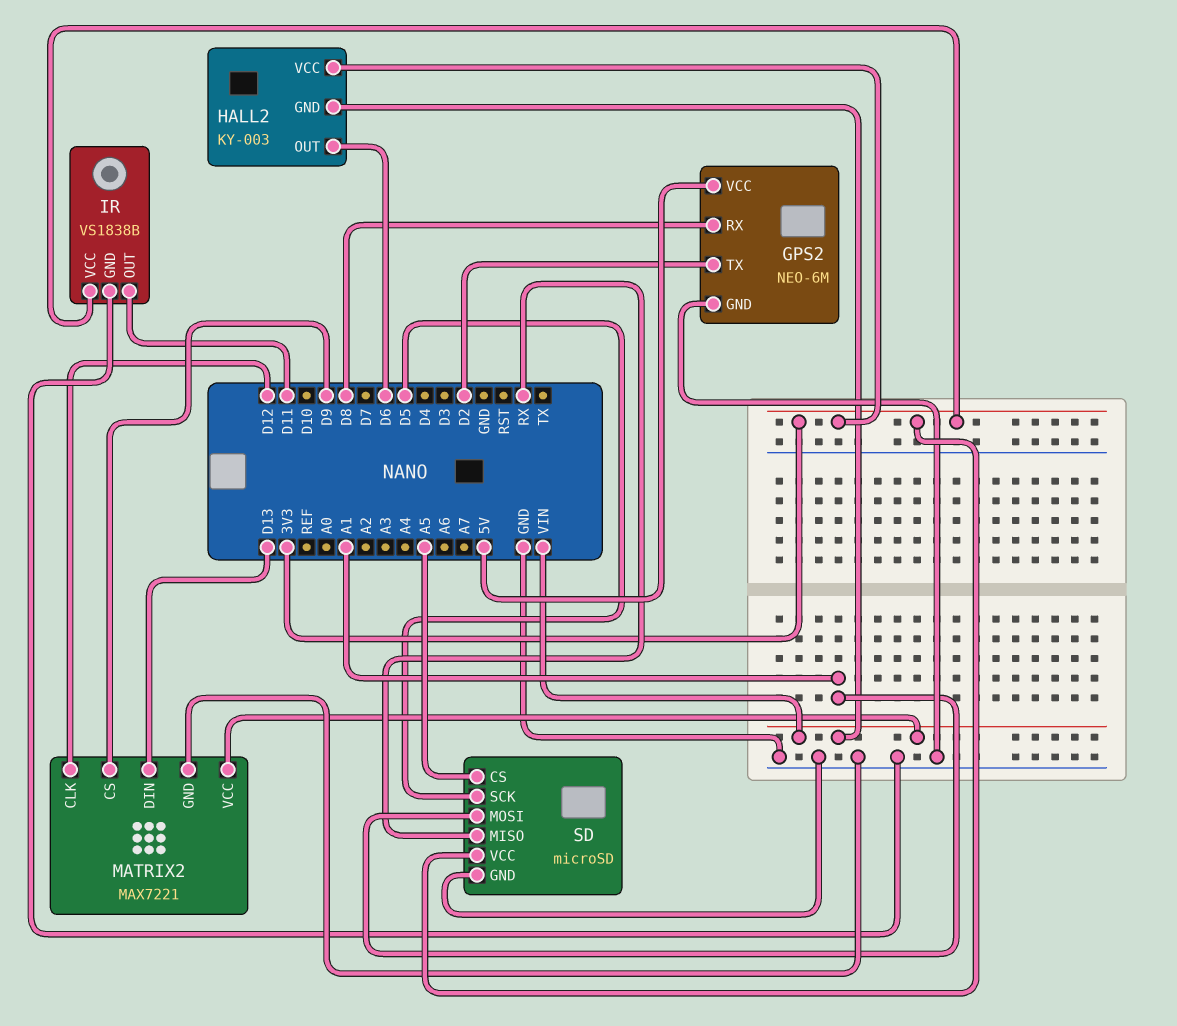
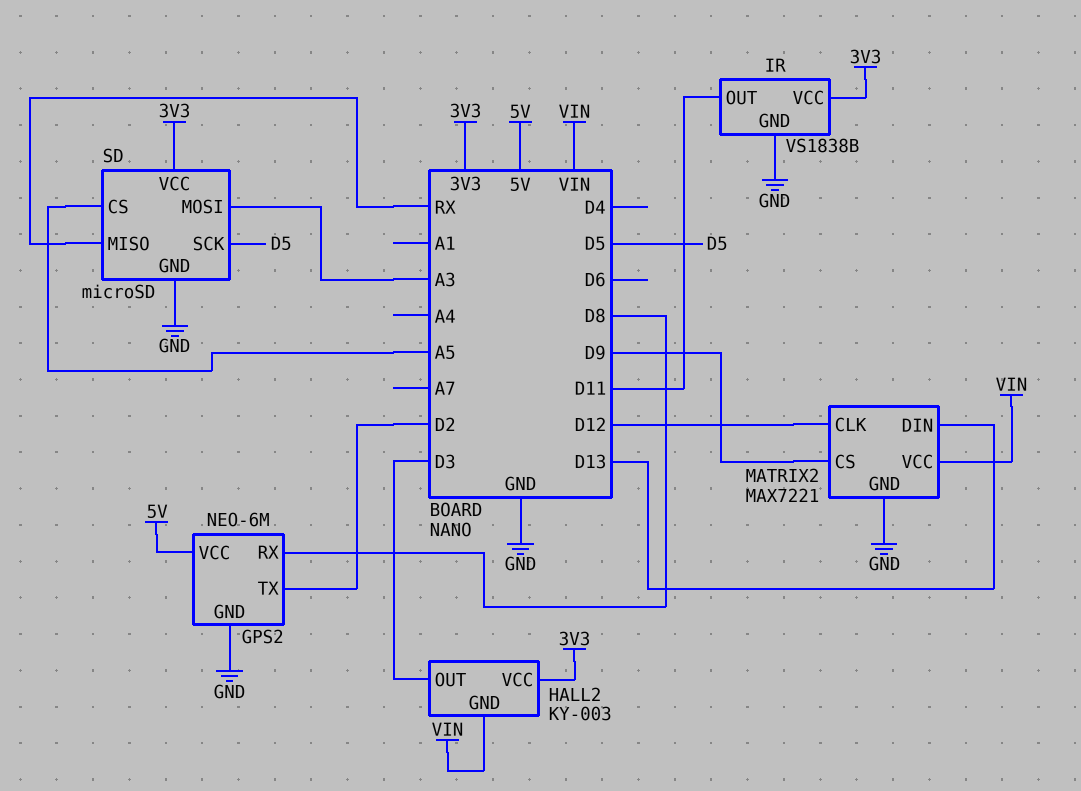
HALL2 pin OUT: D6 -> D3
SD pin MOSI: A1 -> A3

